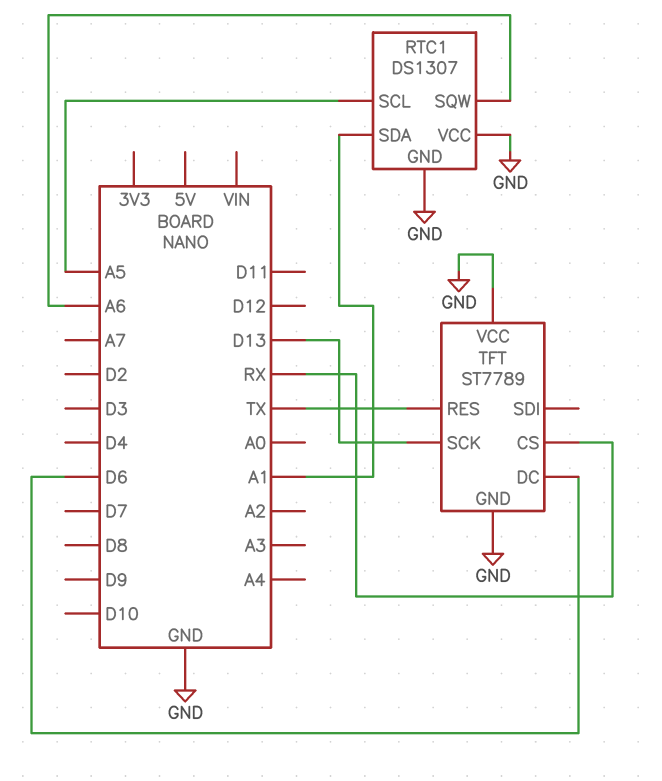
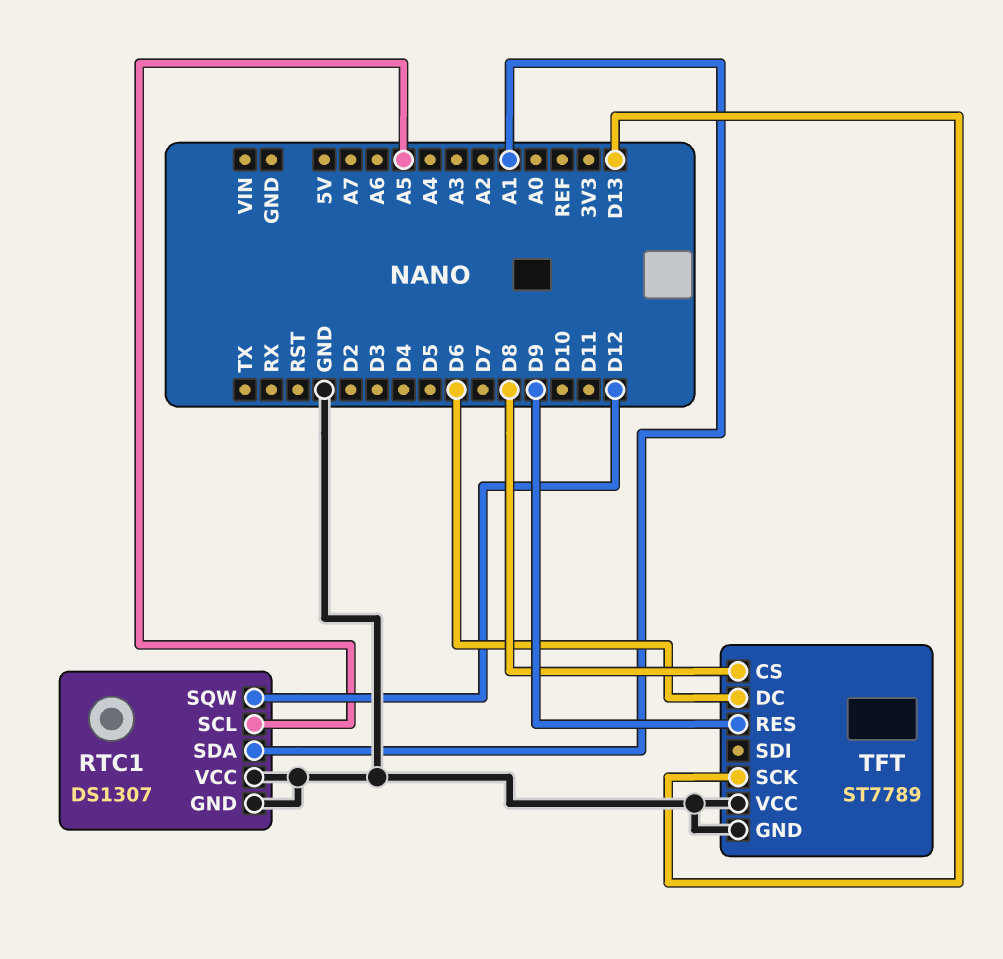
RTC1 pin SQW: A6 -> D12
TFT pin CS: RX -> D8
TFT pin RES: TX -> D9

